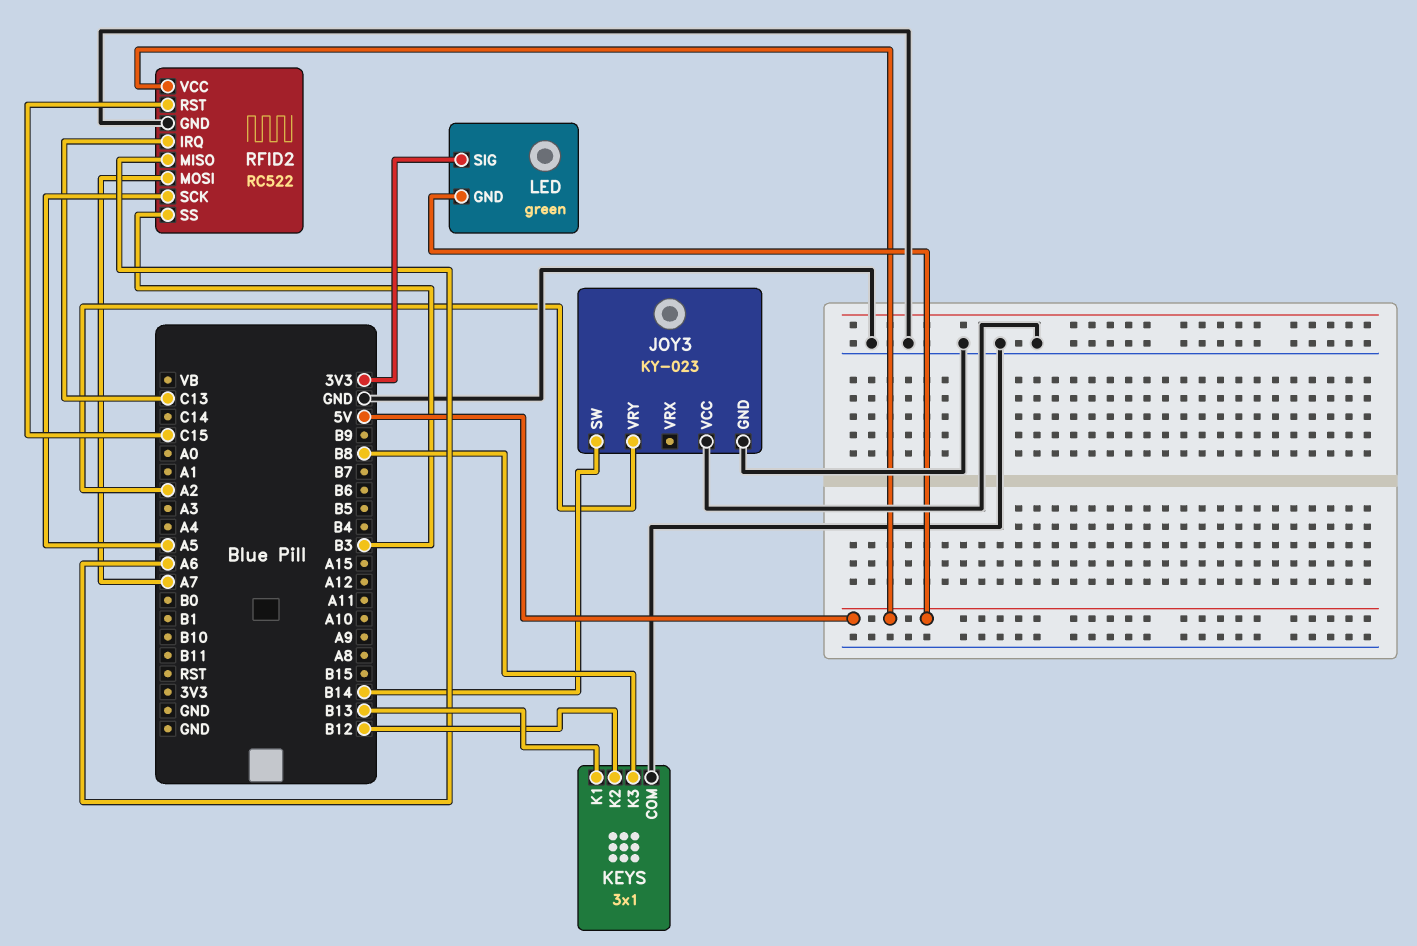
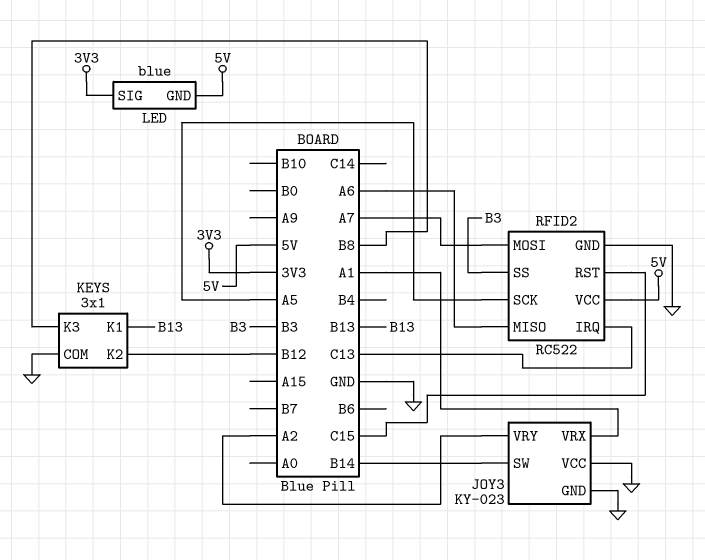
JOY3 pin VRX: none -> A1
LED: green -> blue

